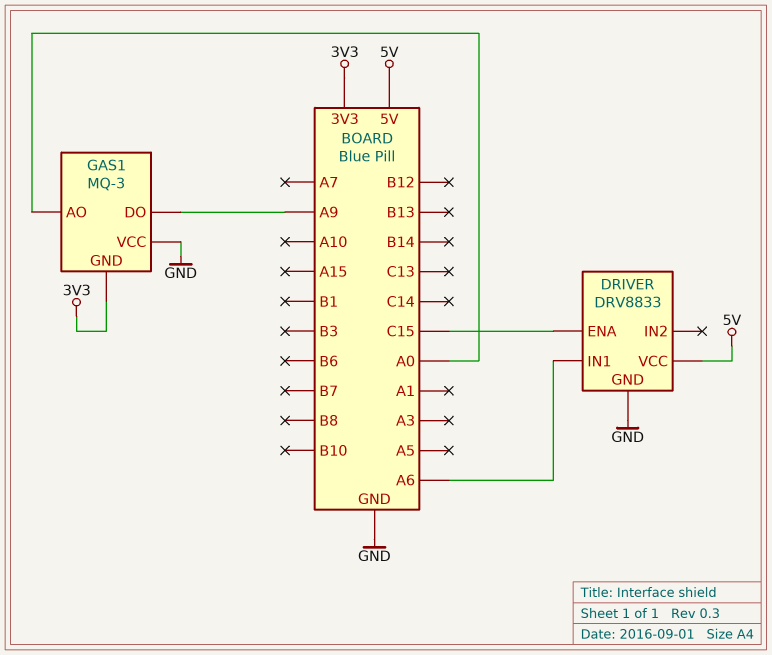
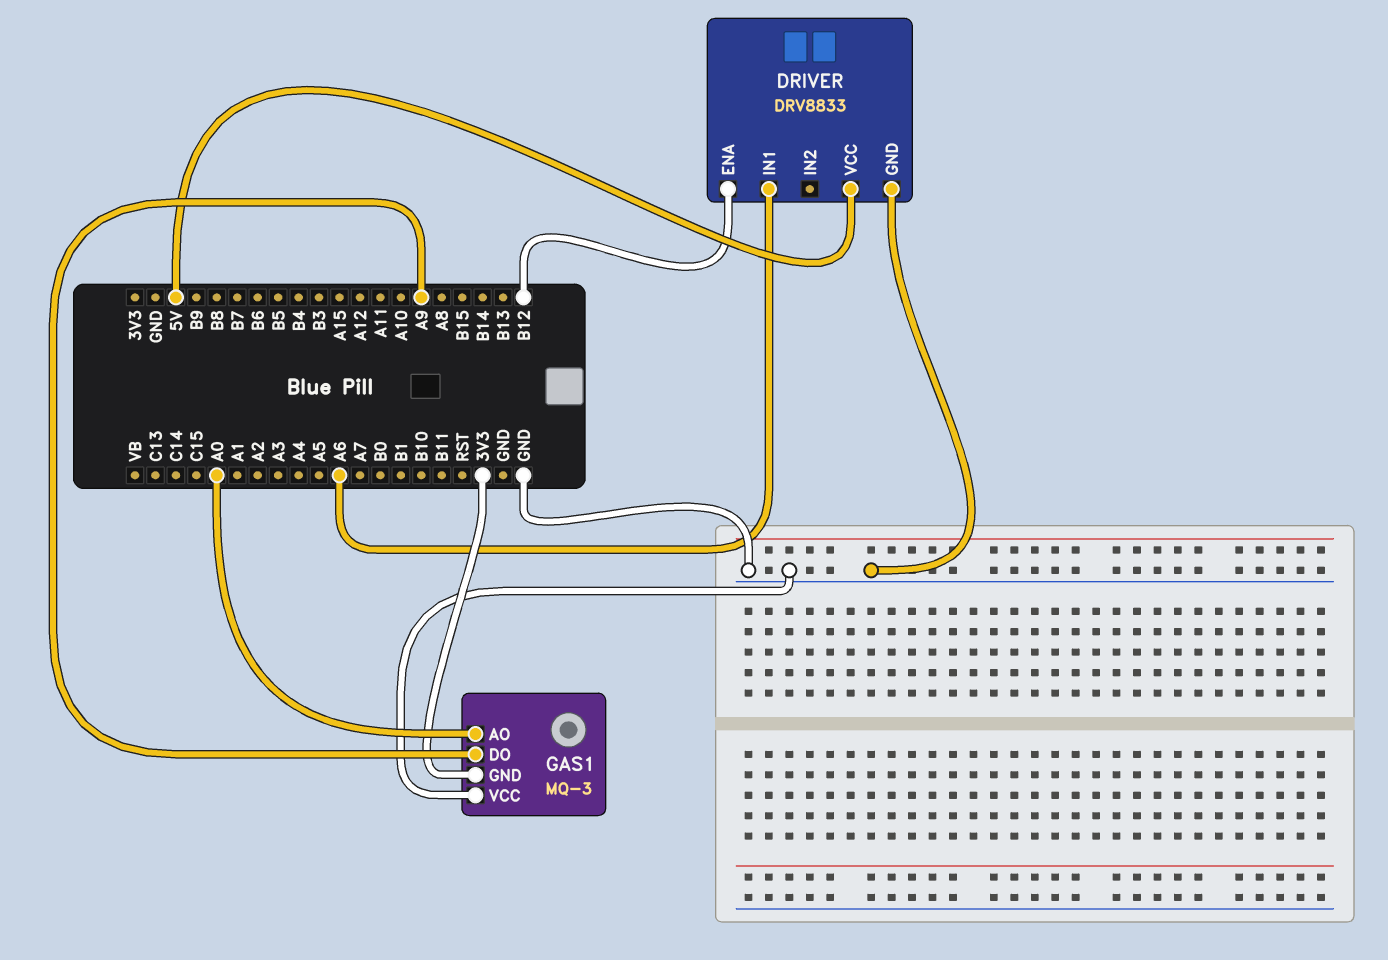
DRIVER pin ENA: C15 -> B12

